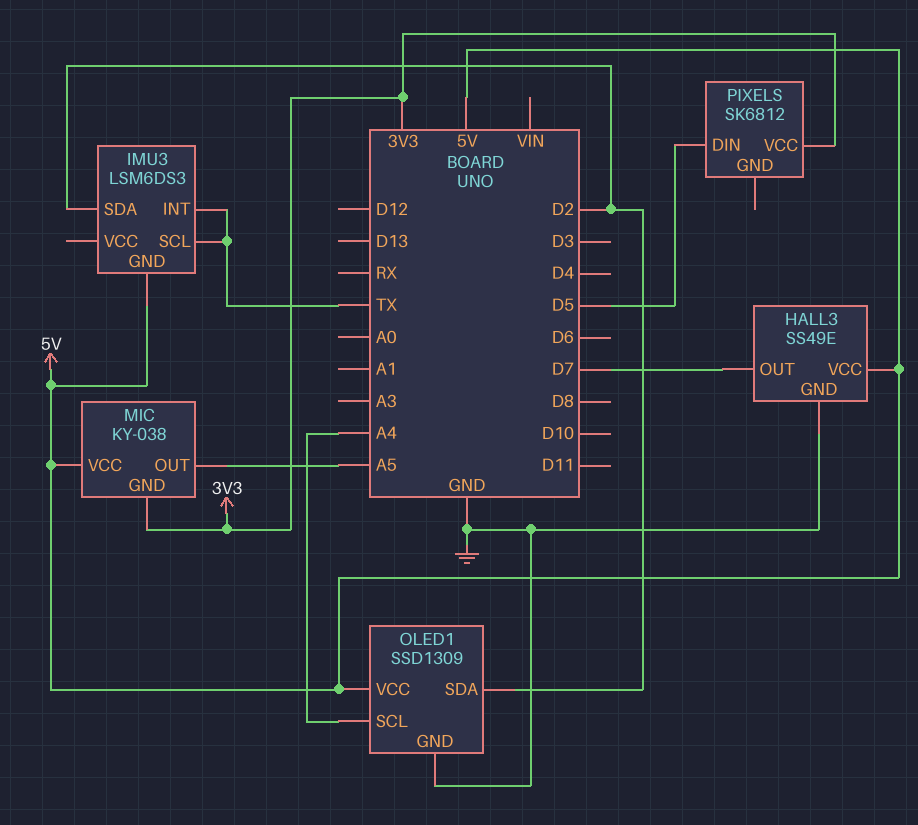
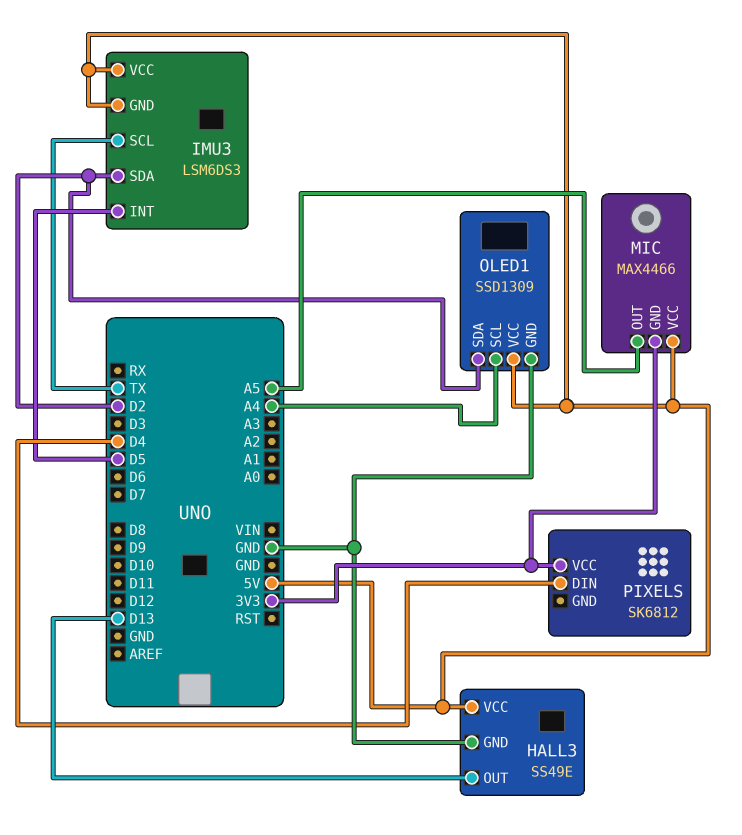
HALL3 pin OUT: D7 -> D13
IMU3 pin INT: TX -> D5
IMU3 pin VCC: none -> 5V
MIC: KY-038 -> MAX4466
PIXELS pin DIN: D5 -> D4

